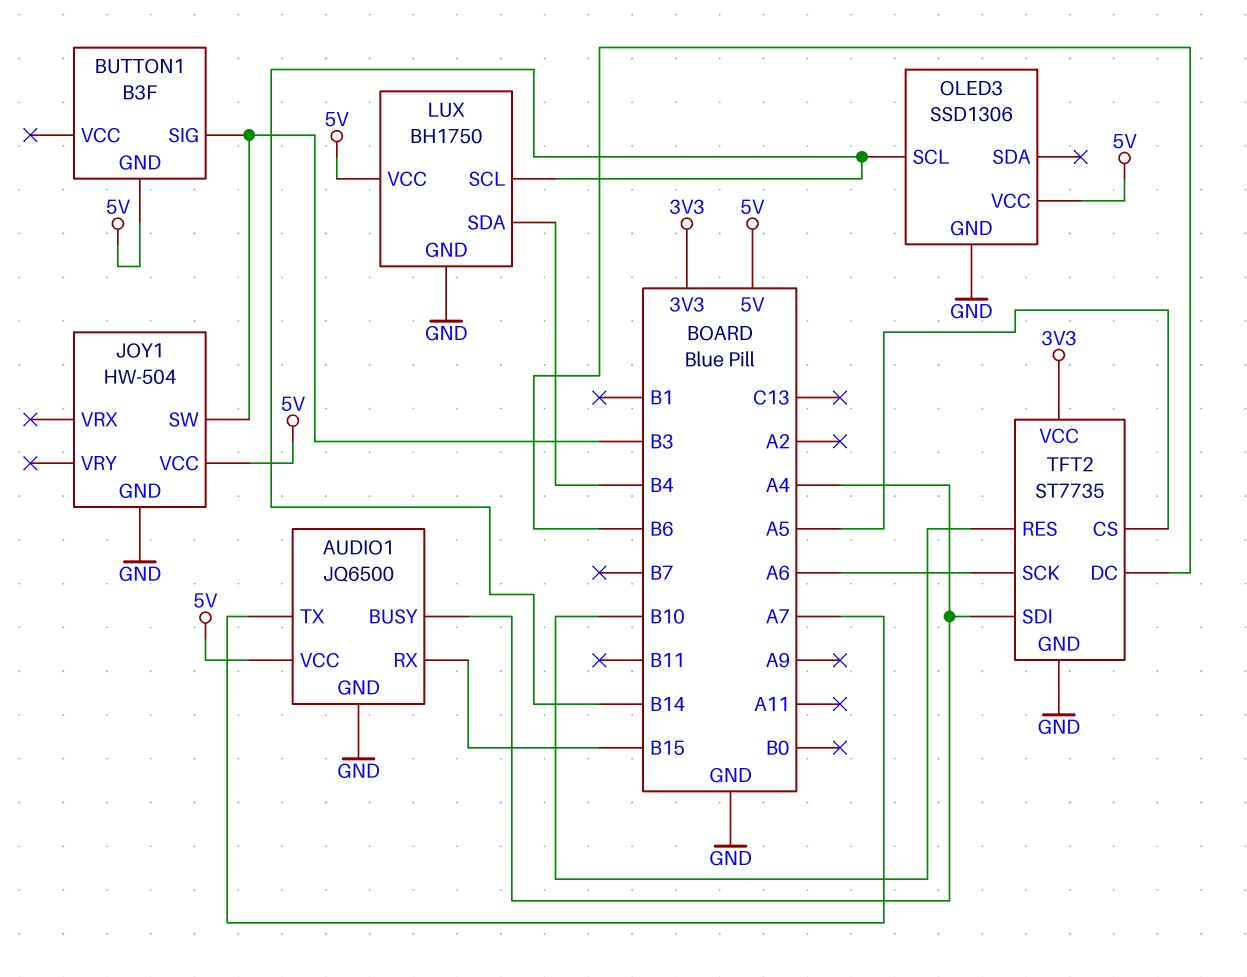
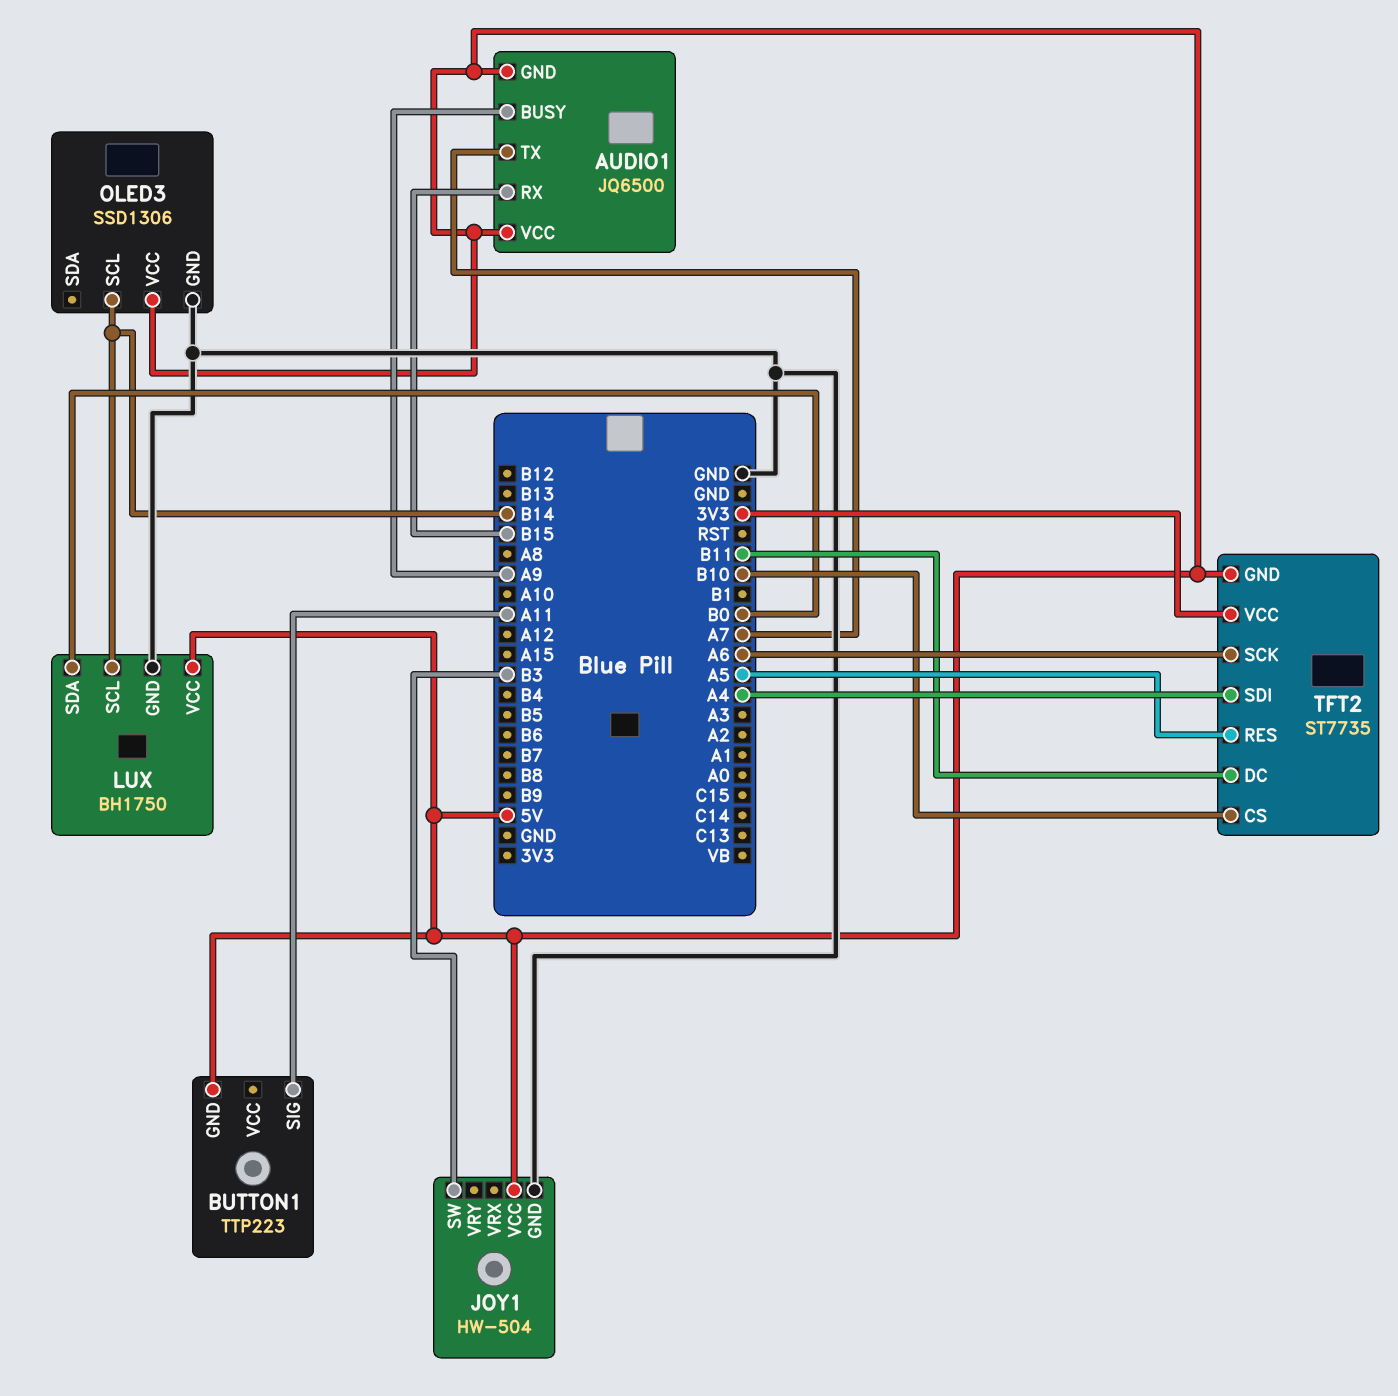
AUDIO1 pin BUSY: A4 -> A9
AUDIO1 pin GND: GND -> 5V
BUTTON1: B3F -> TTP223
BUTTON1 pin SIG: B3 -> A11
LUX pin SDA: B4 -> B0
TFT2 pin CS: A5 -> B10
TFT2 pin DC: B6 -> B11
TFT2 pin GND: GND -> 5V
TFT2 pin RES: B10 -> A5

